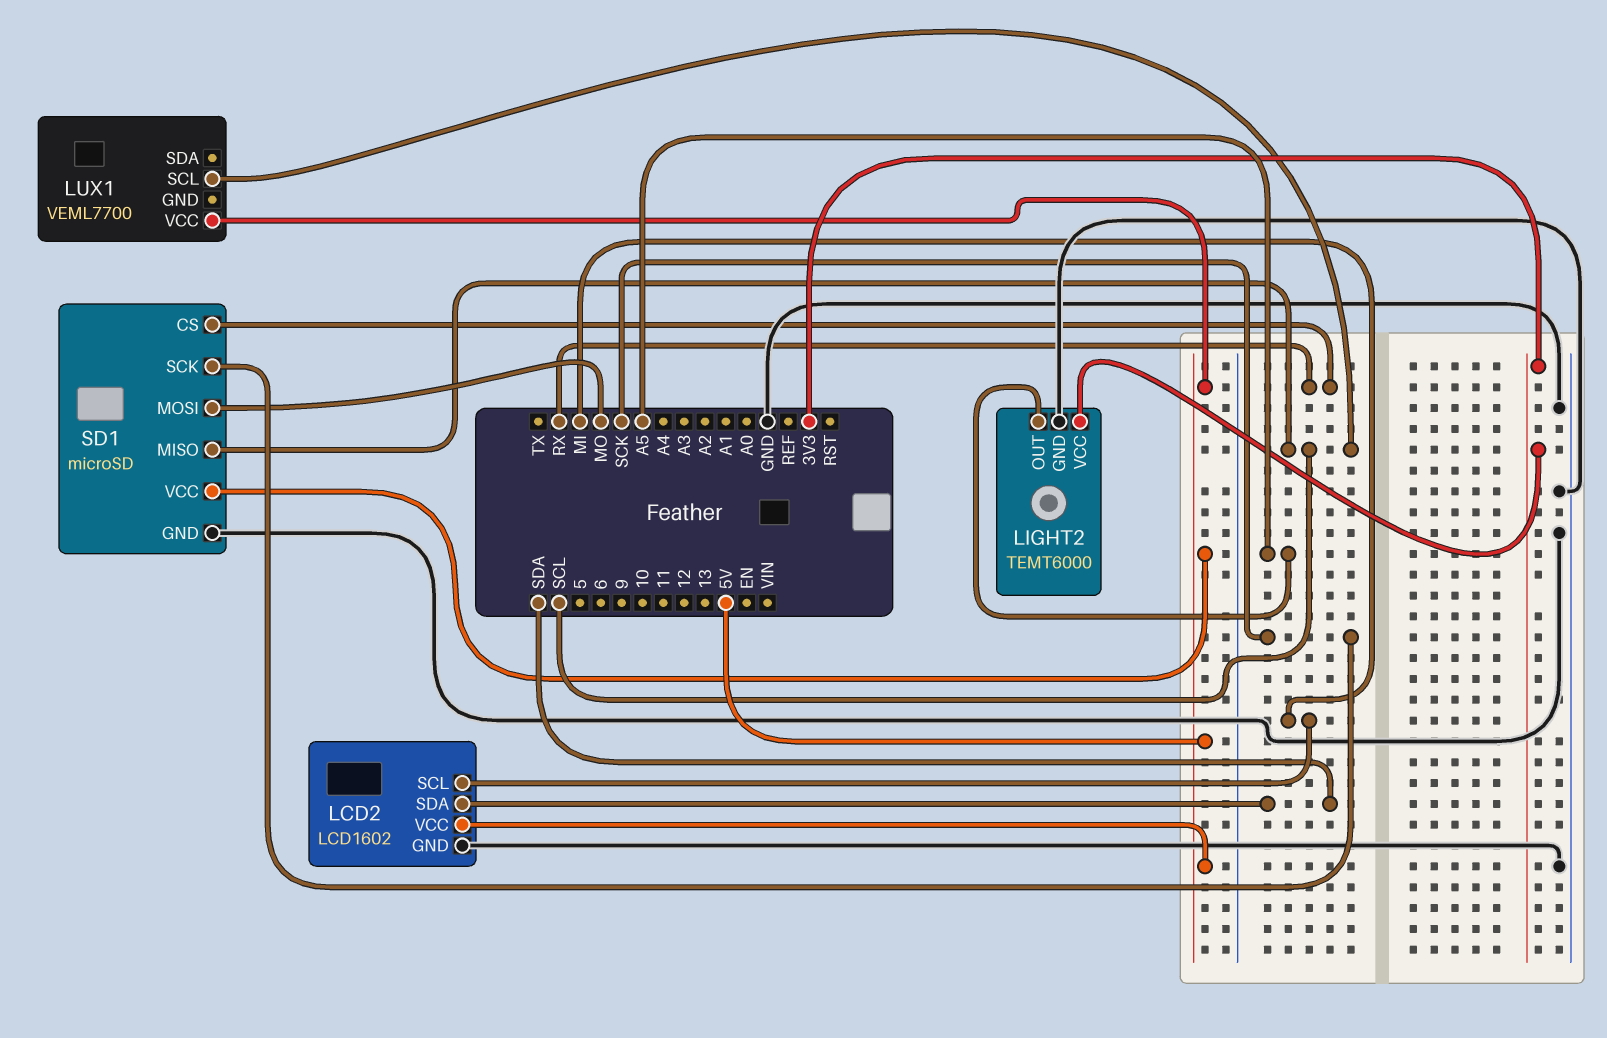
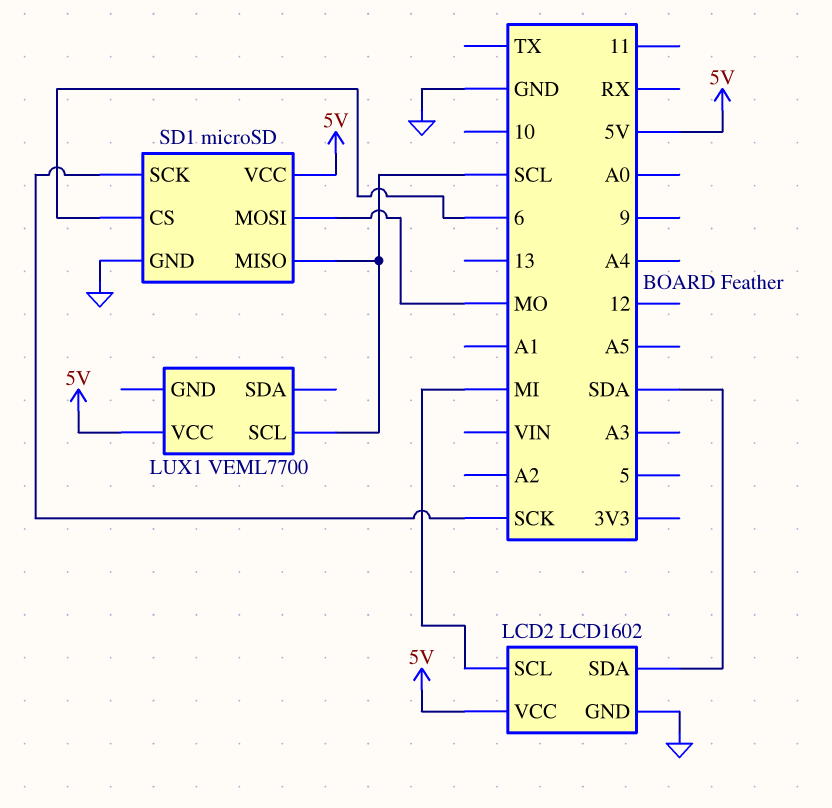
LIGHT2: TEMT6000 -> none
LIGHT2 pin GND: GND -> none
LIGHT2 pin OUT: A5 -> none
LIGHT2 pin VCC: 3V3 -> none
SD1 pin CS: RX -> 6

